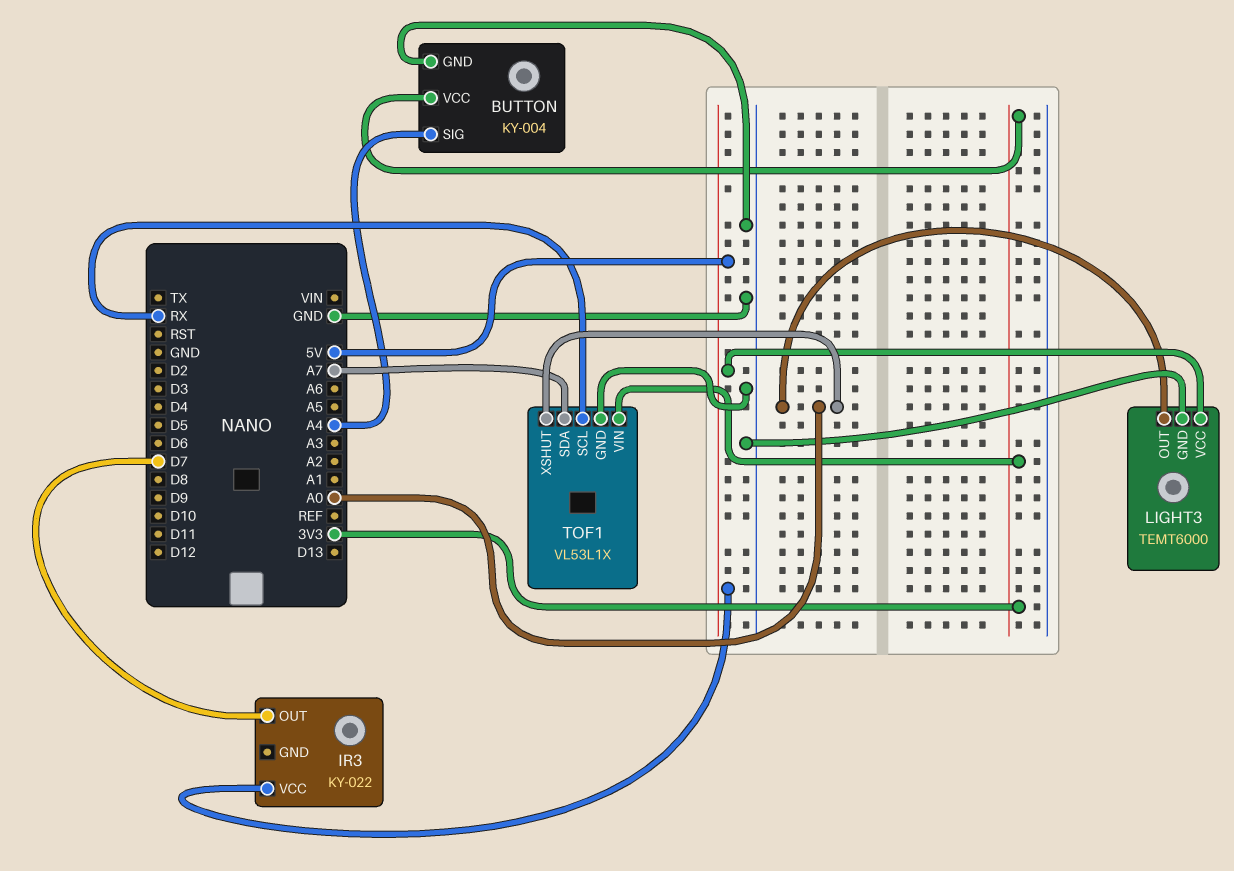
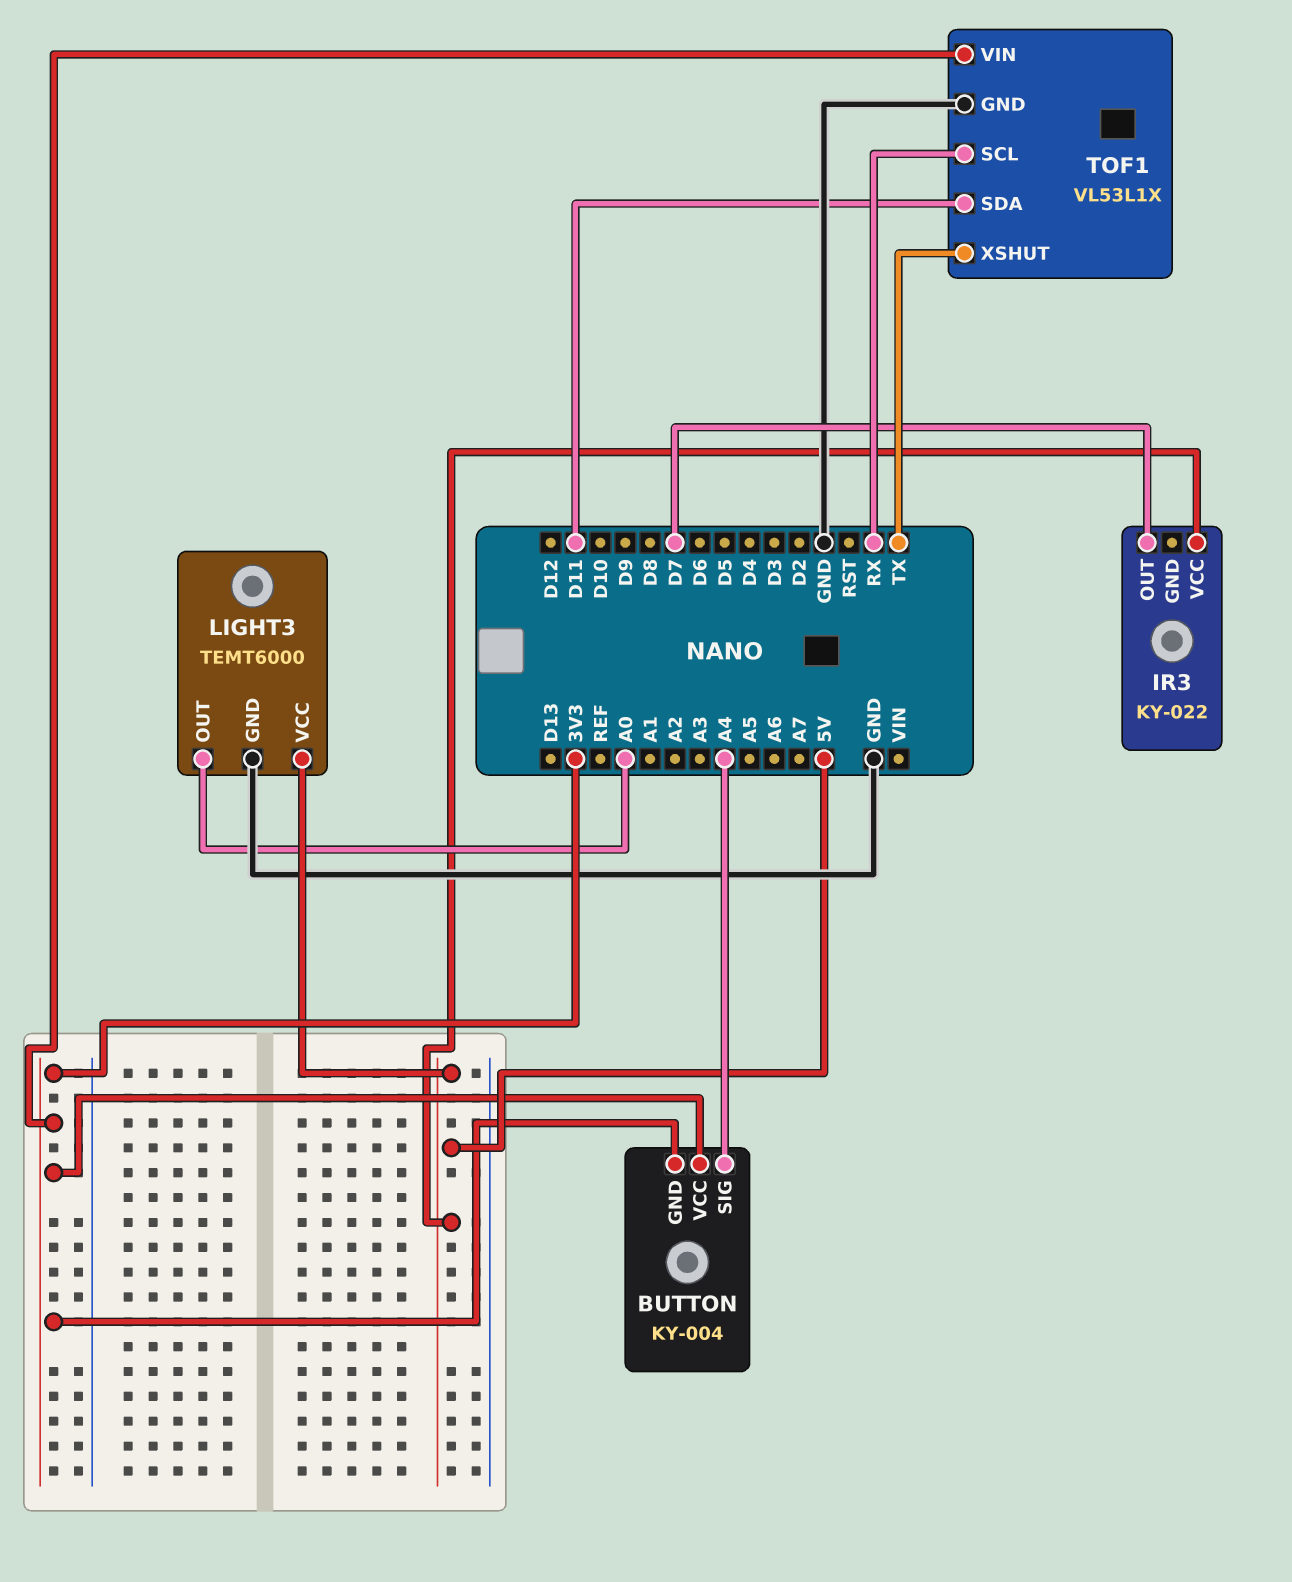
BUTTON pin GND: GND -> 3V3
TOF1 pin SDA: A7 -> D11
TOF1 pin XSHUT: A0 -> TX

